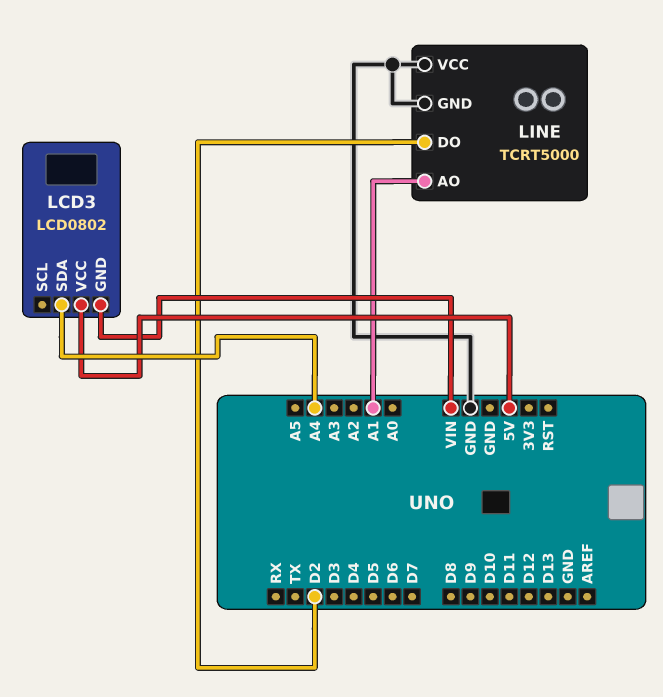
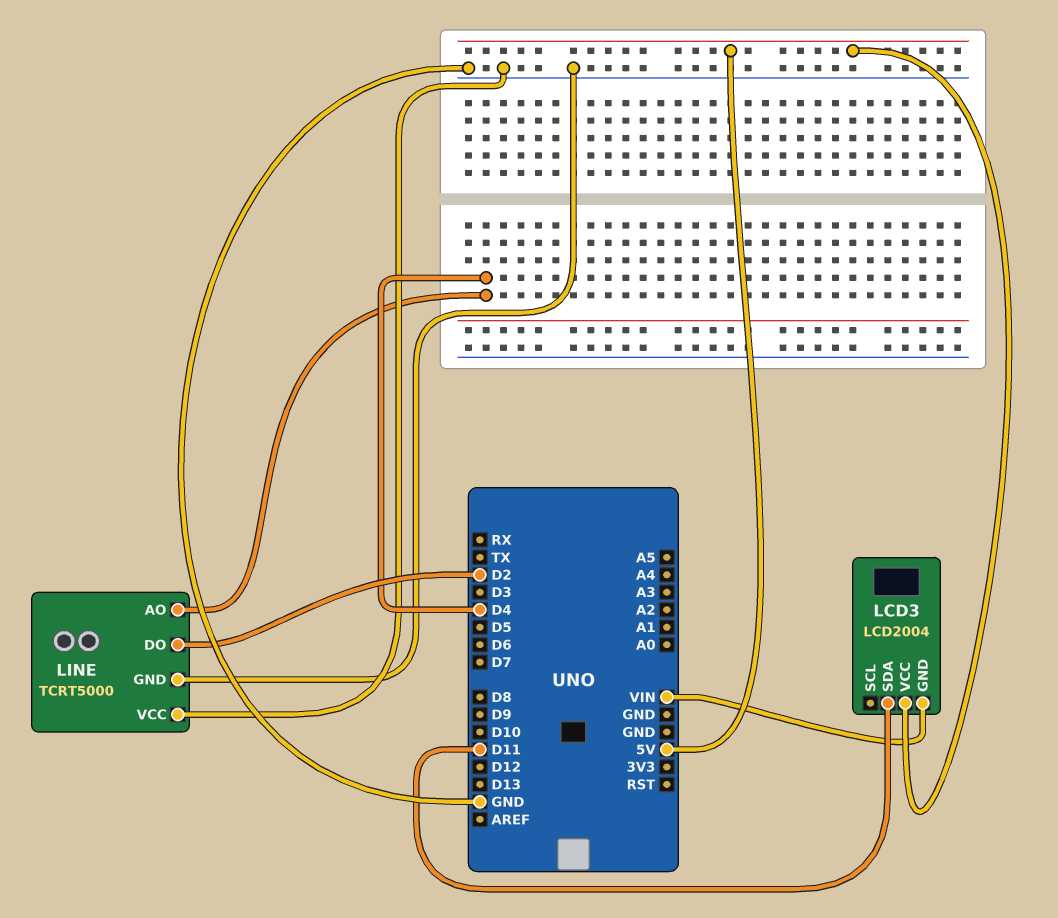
LCD3: LCD0802 -> LCD2004
LCD3 pin SDA: A4 -> D11
LINE pin AO: A1 -> D4

